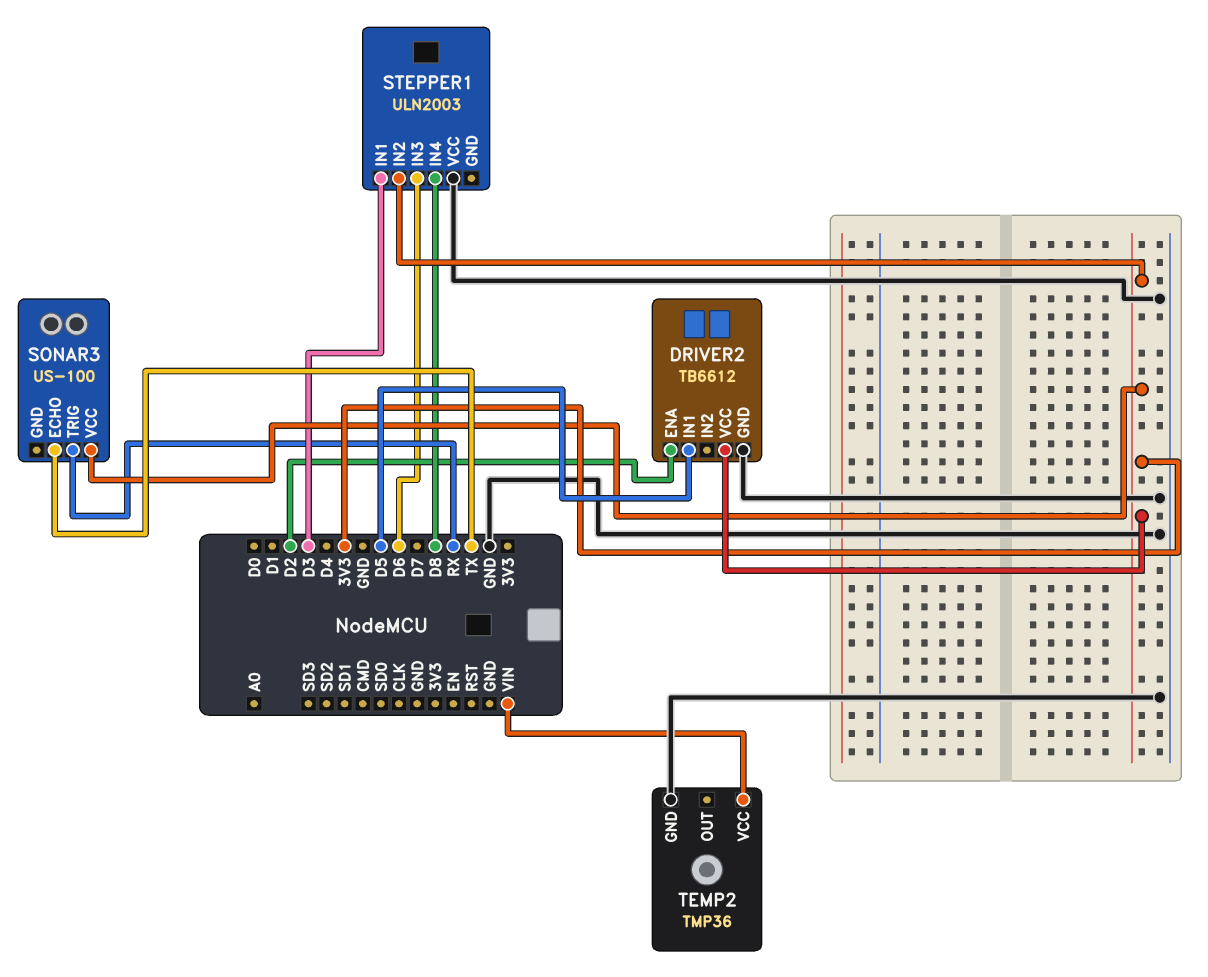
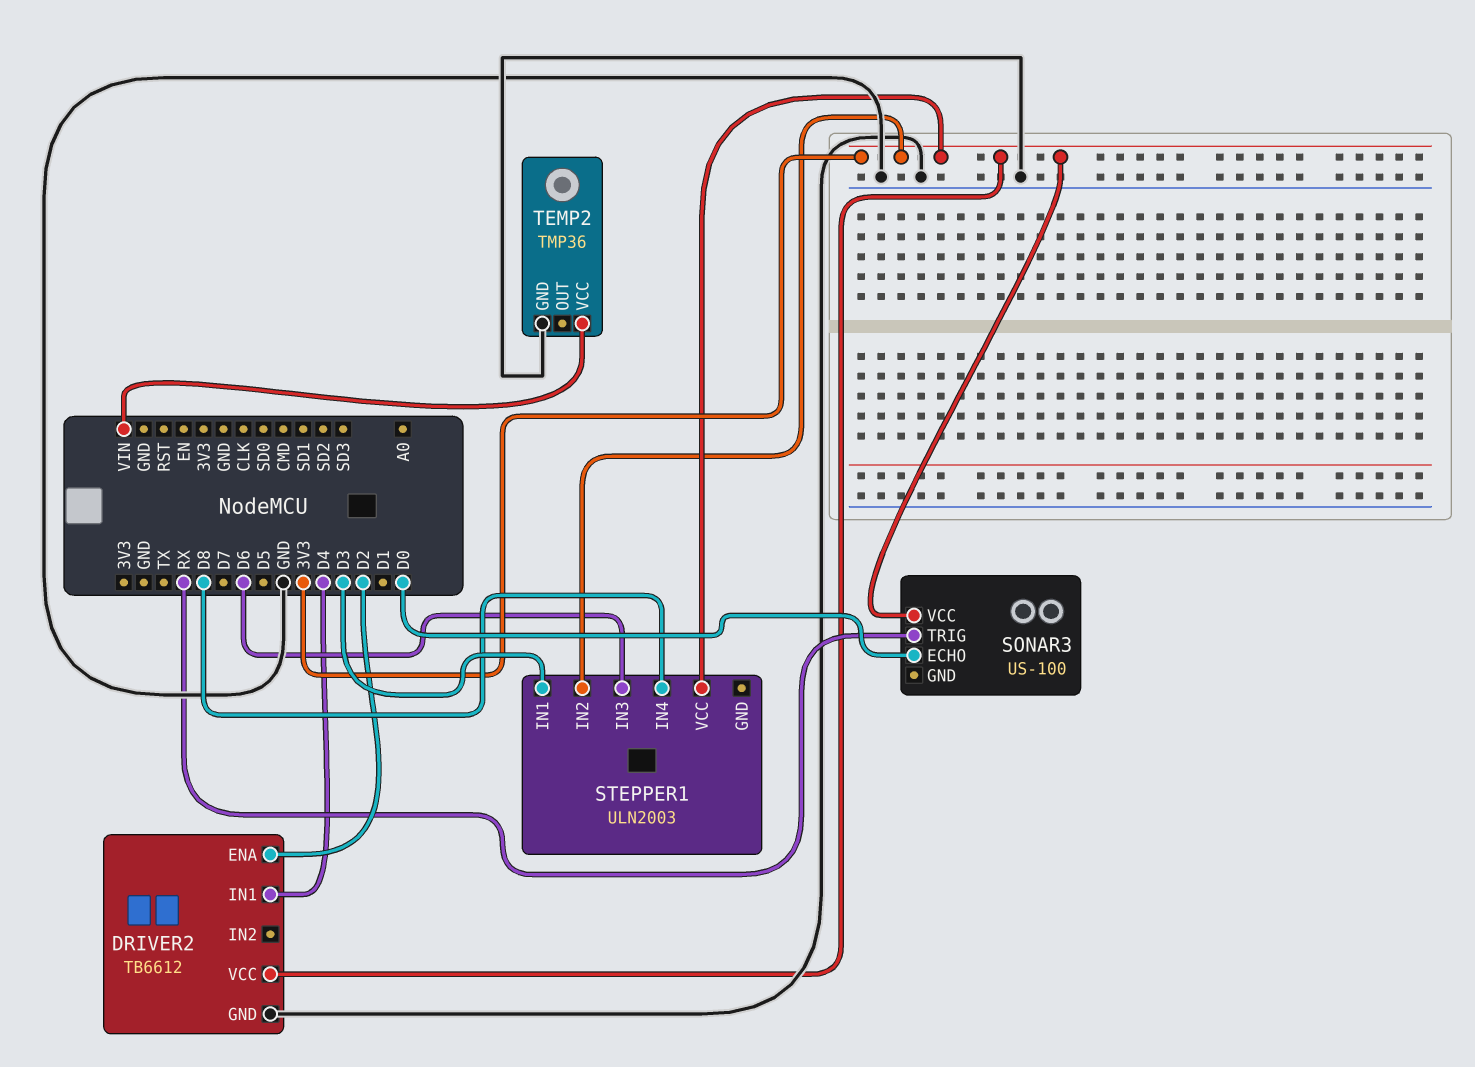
DRIVER2 pin IN1: D5 -> D4
SONAR3 pin ECHO: TX -> D0
STEPPER1 pin VCC: GND -> 3V3

